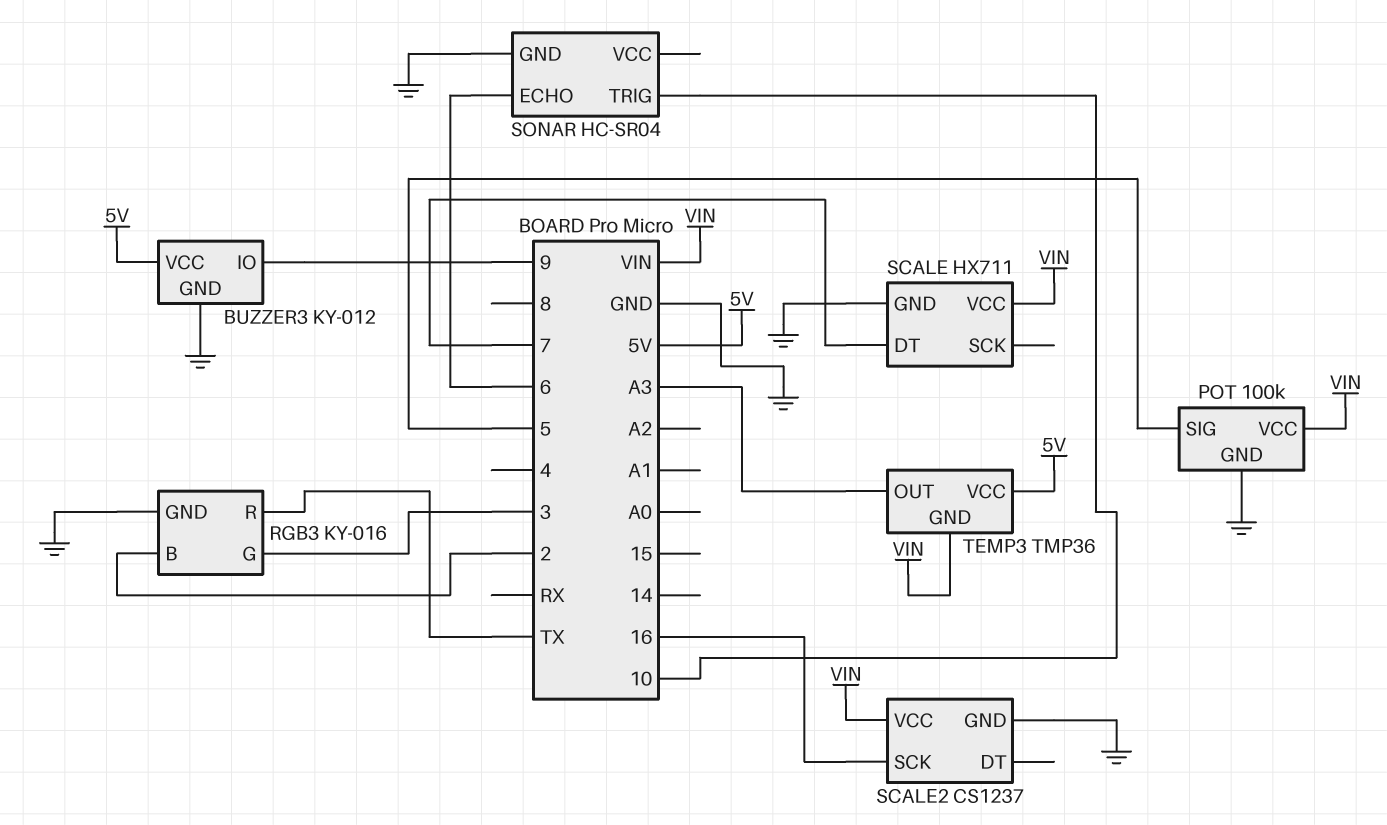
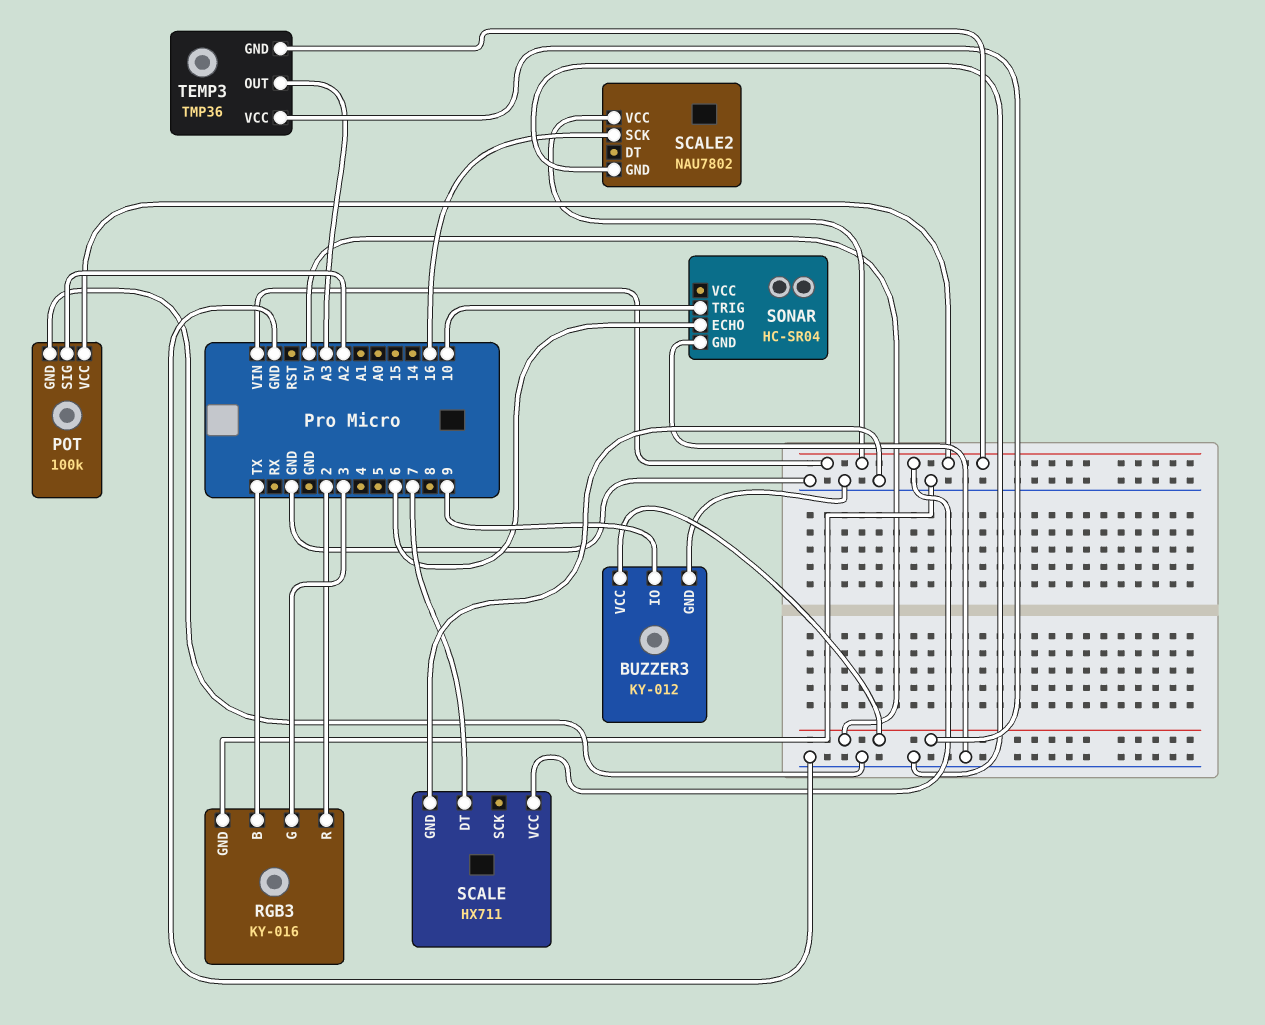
POT pin SIG: 5 -> A2
RGB3 pin B: 2 -> TX
RGB3 pin R: TX -> 2
SCALE2: CS1237 -> NAU7802

